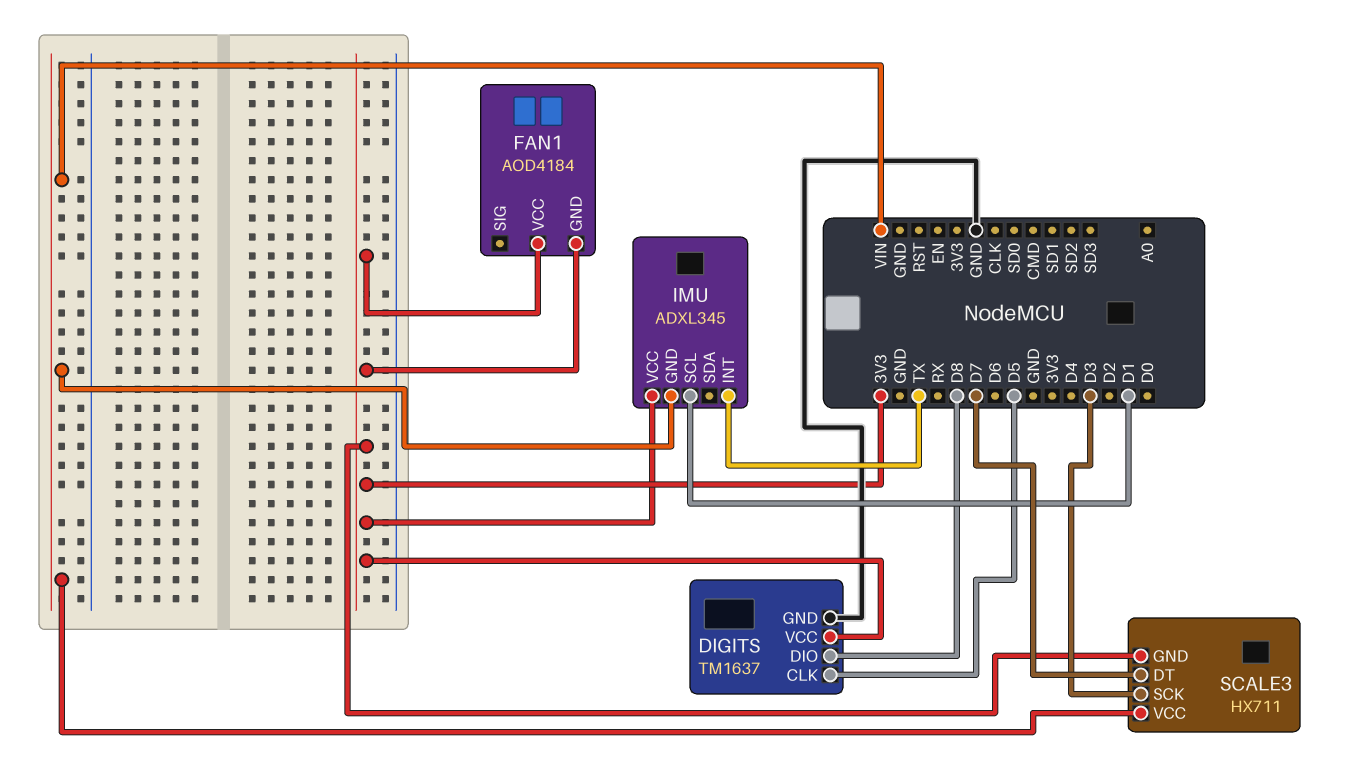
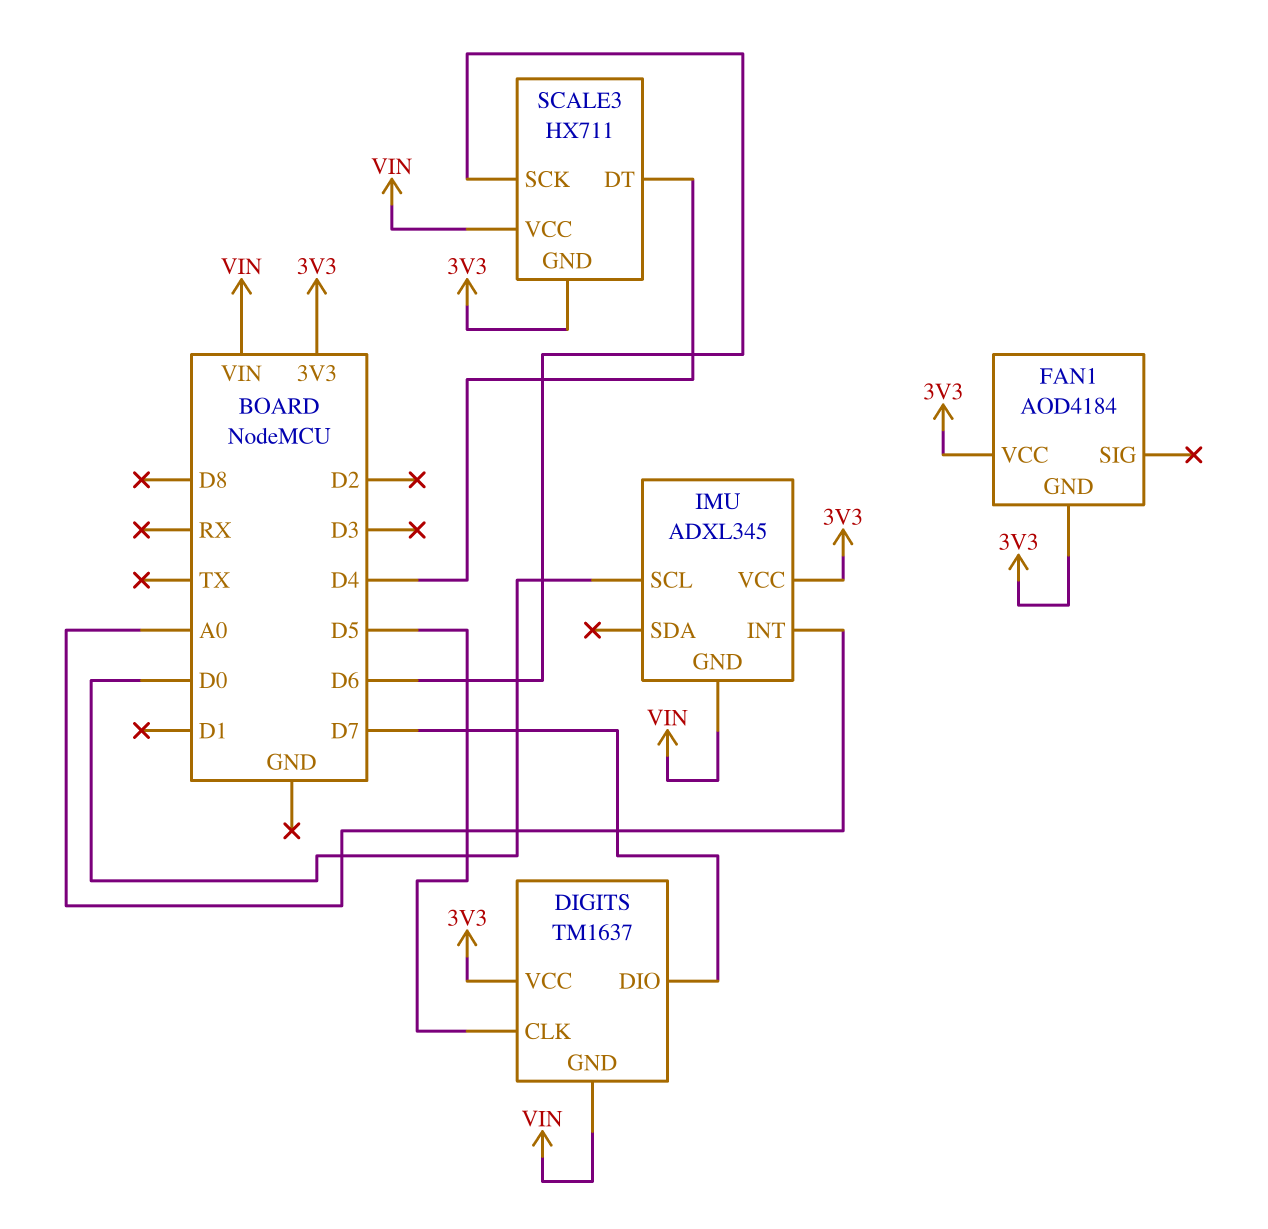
DIGITS pin DIO: D8 -> D7
DIGITS pin GND: GND -> VIN
IMU pin INT: TX -> A0
IMU pin SCL: D1 -> D0
SCALE3 pin DT: D7 -> D4
SCALE3 pin SCK: D3 -> D6

